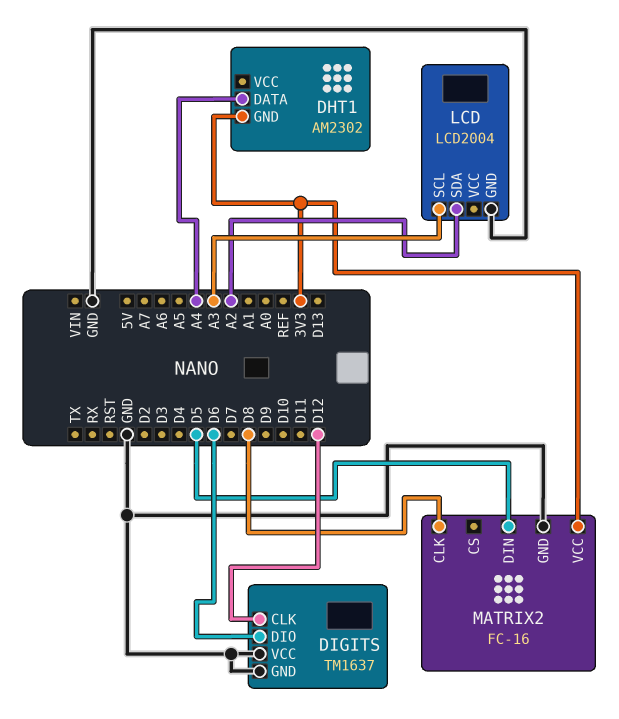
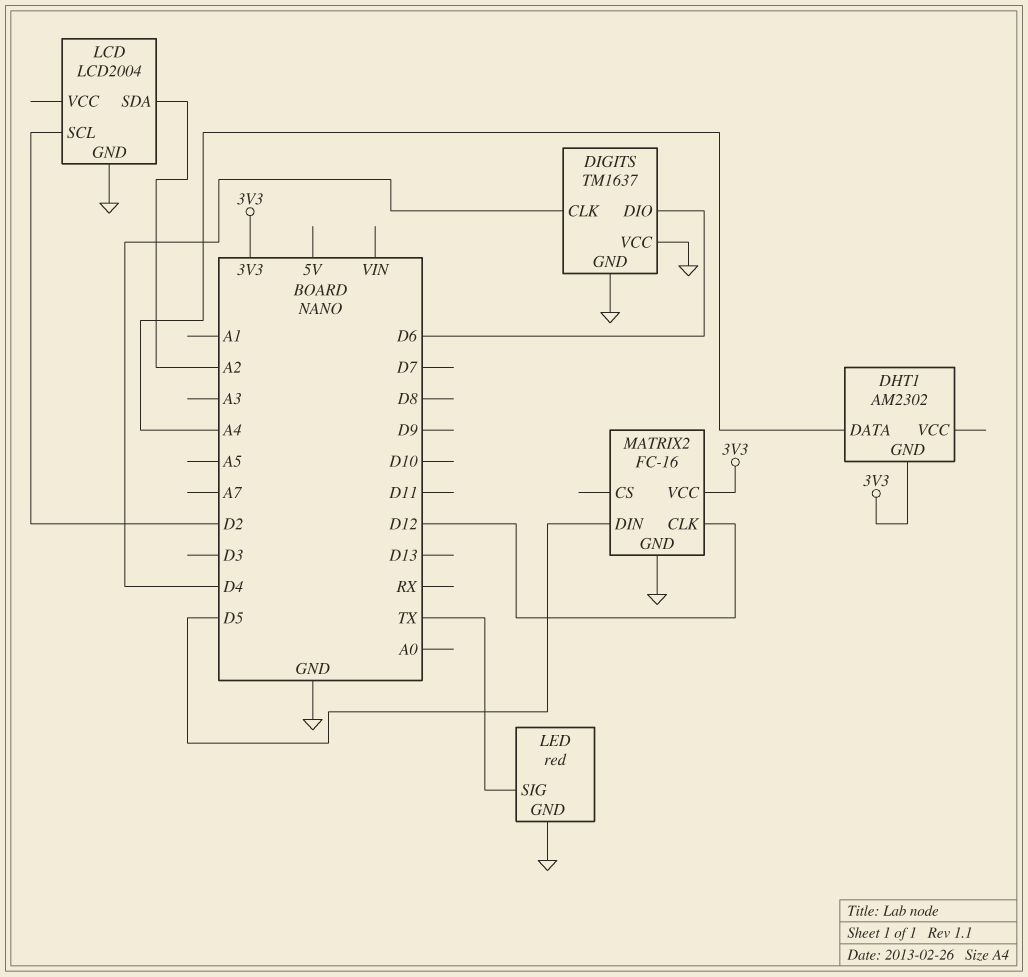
DIGITS pin CLK: D12 -> D4
LCD pin SCL: A3 -> D2
LED: none -> red
LED pin GND: none -> GND
LED pin SIG: none -> TX
MATRIX2 pin CLK: D8 -> D12

